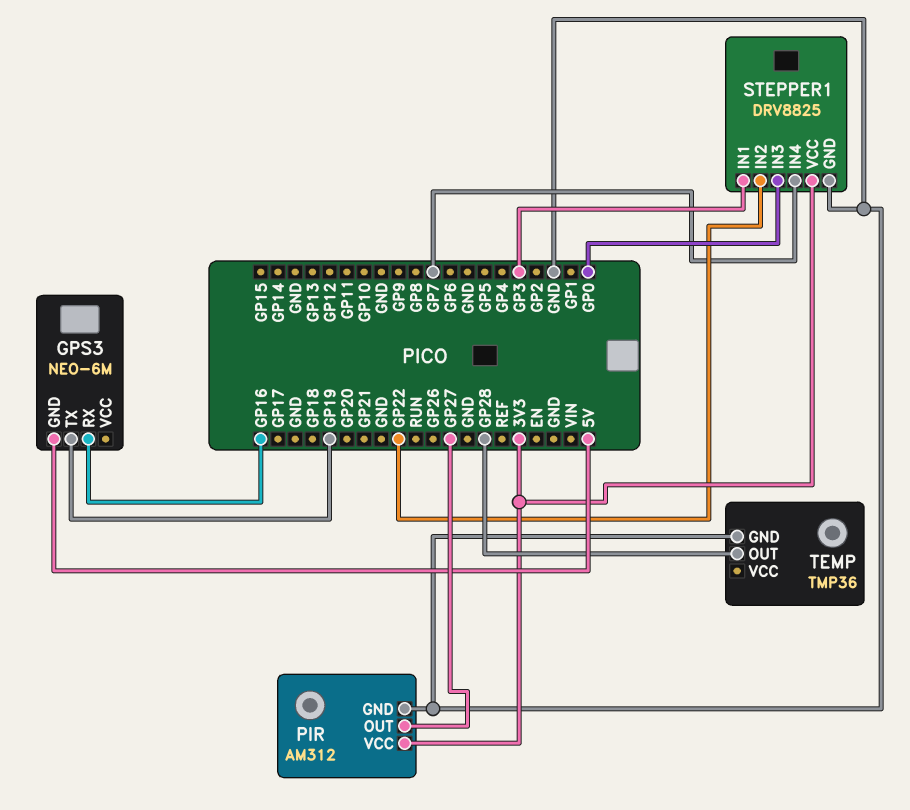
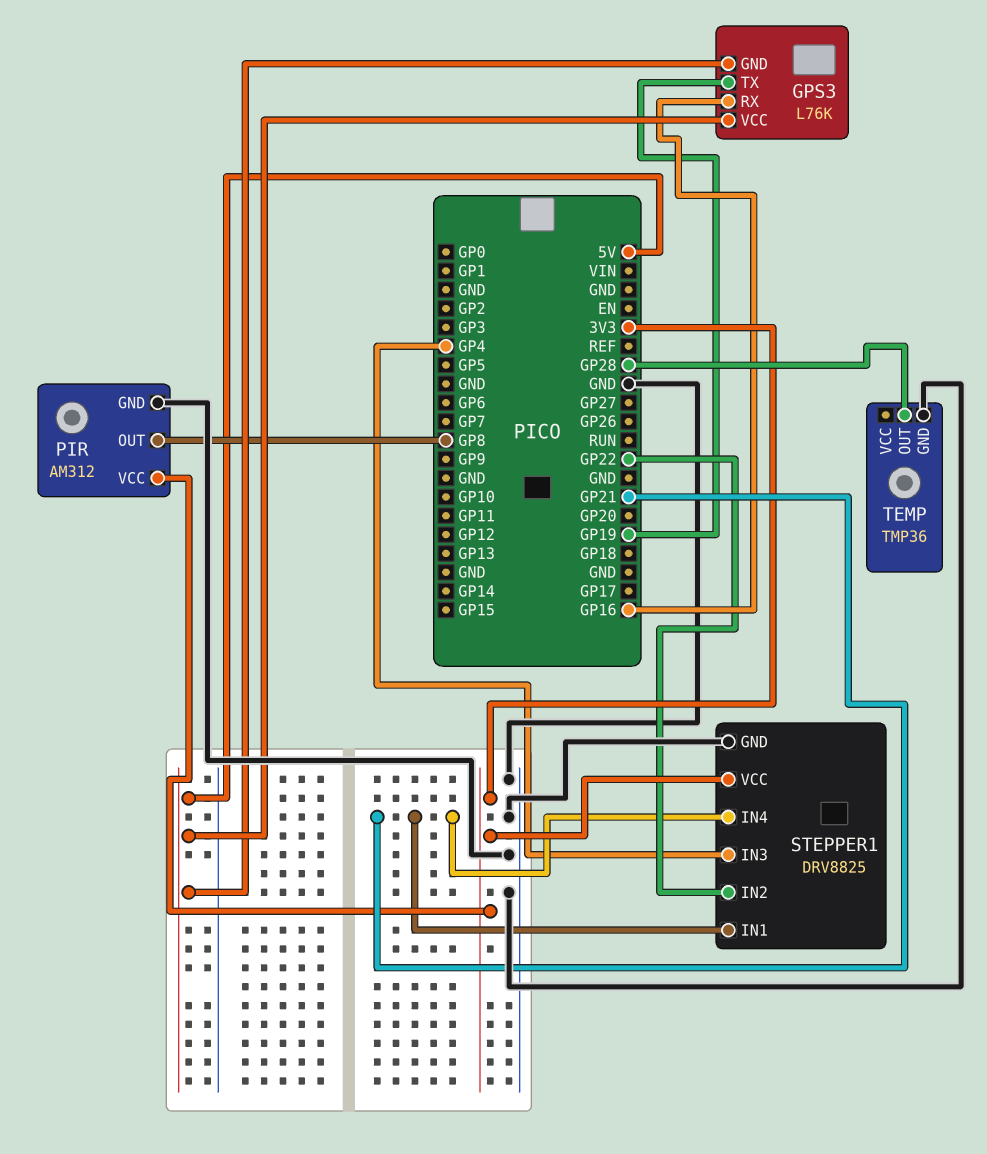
GPS3: NEO-6M -> L76K
GPS3 pin VCC: none -> 5V
PIR pin OUT: GP27 -> GP8
STEPPER1 pin IN1: GP3 -> GP21
STEPPER1 pin IN3: GP0 -> GP4
STEPPER1 pin IN4: GP7 -> GP21

